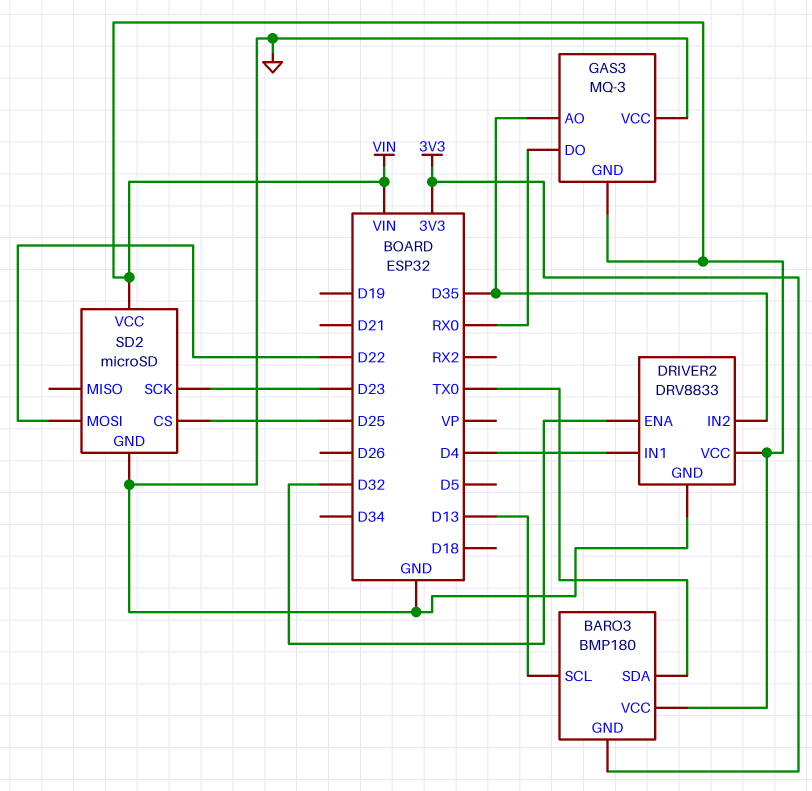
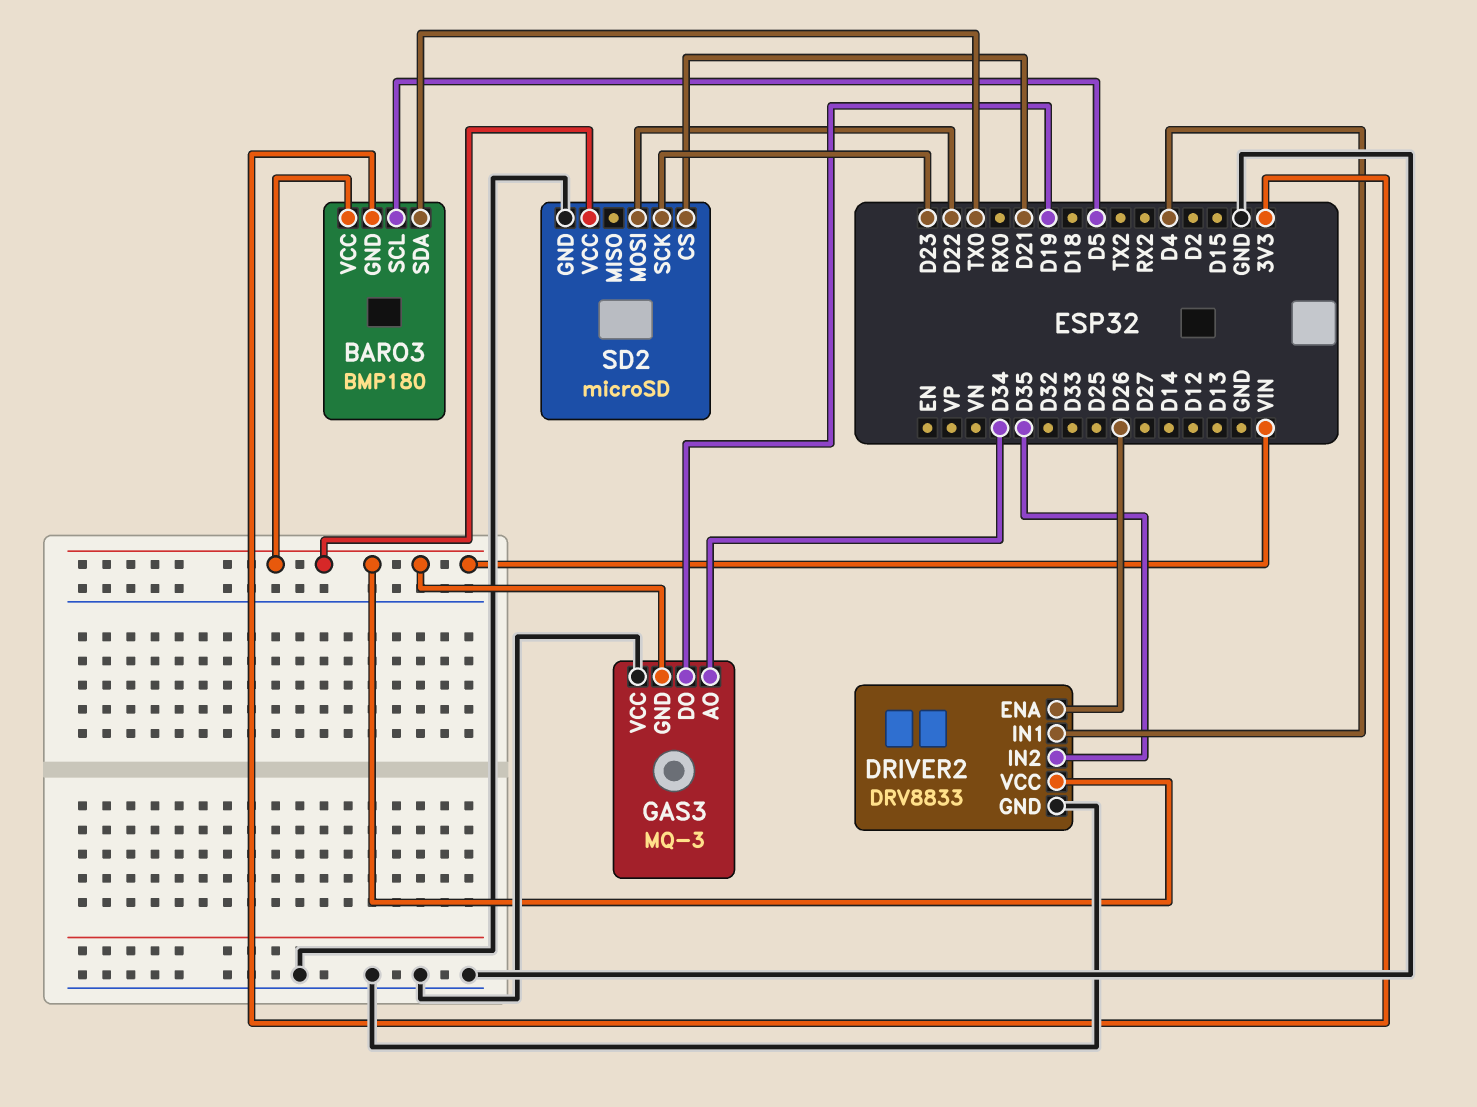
BARO3 pin SCL: D13 -> D5
DRIVER2 pin ENA: D32 -> D26
GAS3 pin AO: D35 -> D34
GAS3 pin DO: RX0 -> D19
SD2 pin CS: D25 -> D21

